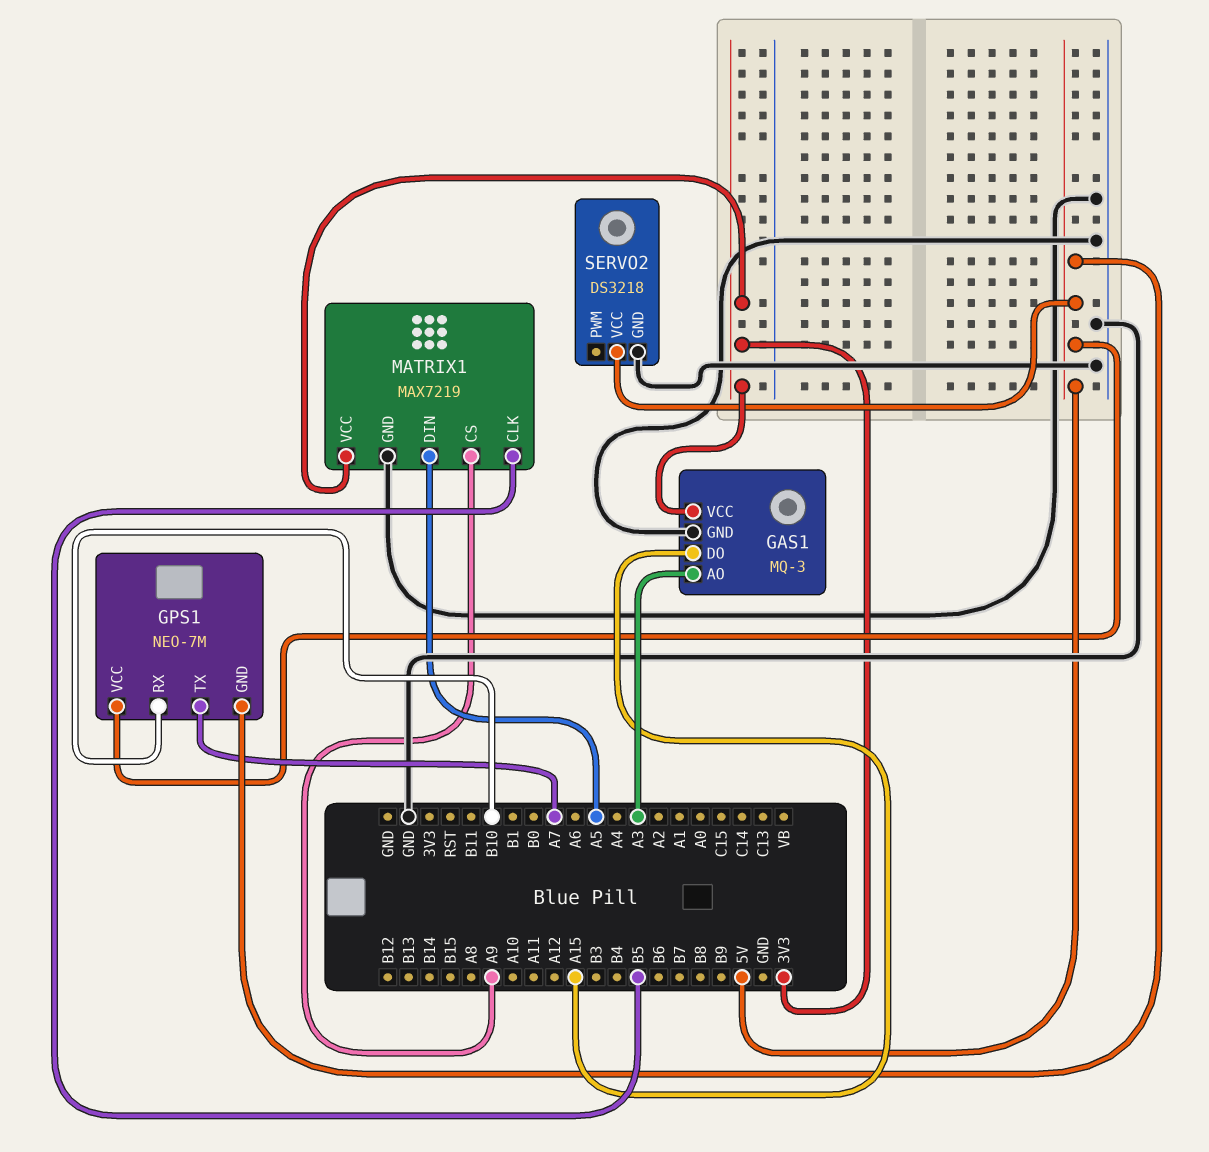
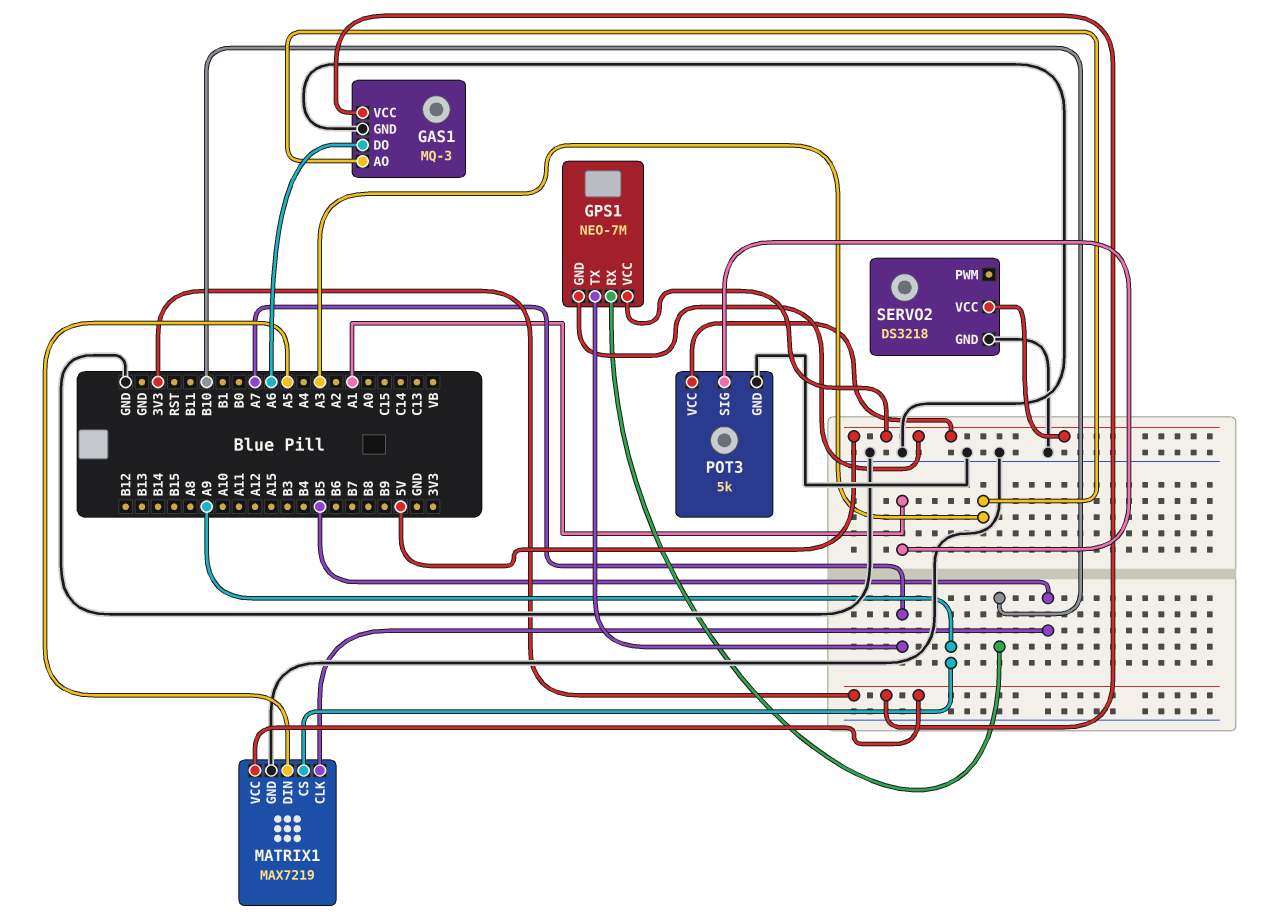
GAS1 pin DO: A15 -> A6
POT3: none -> 5k
POT3 pin GND: none -> GND
POT3 pin SIG: none -> A1
POT3 pin VCC: none -> 5V

